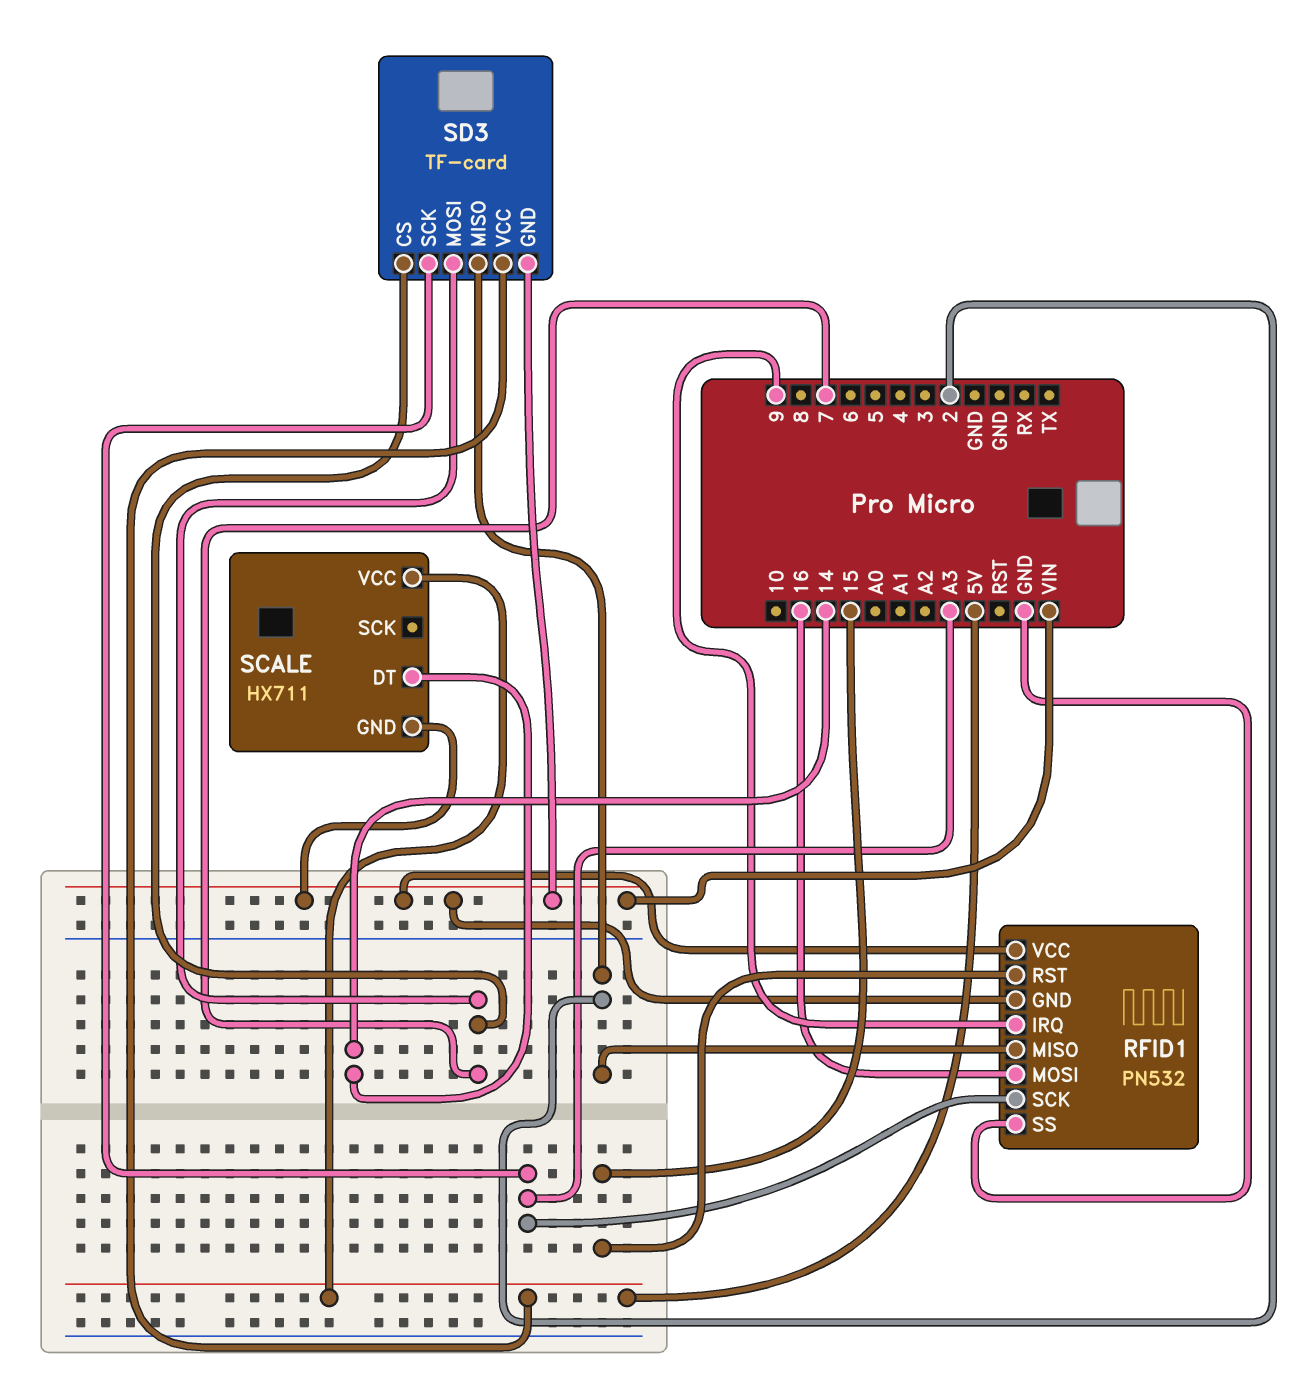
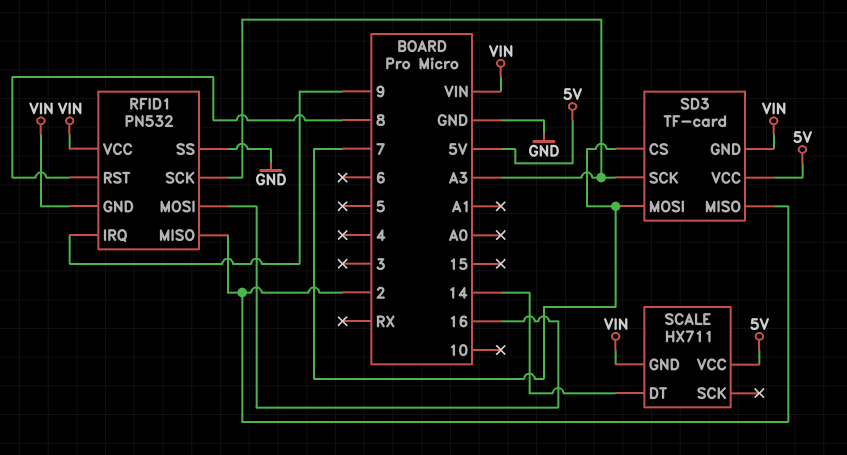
RFID1 pin RST: 15 -> 8

